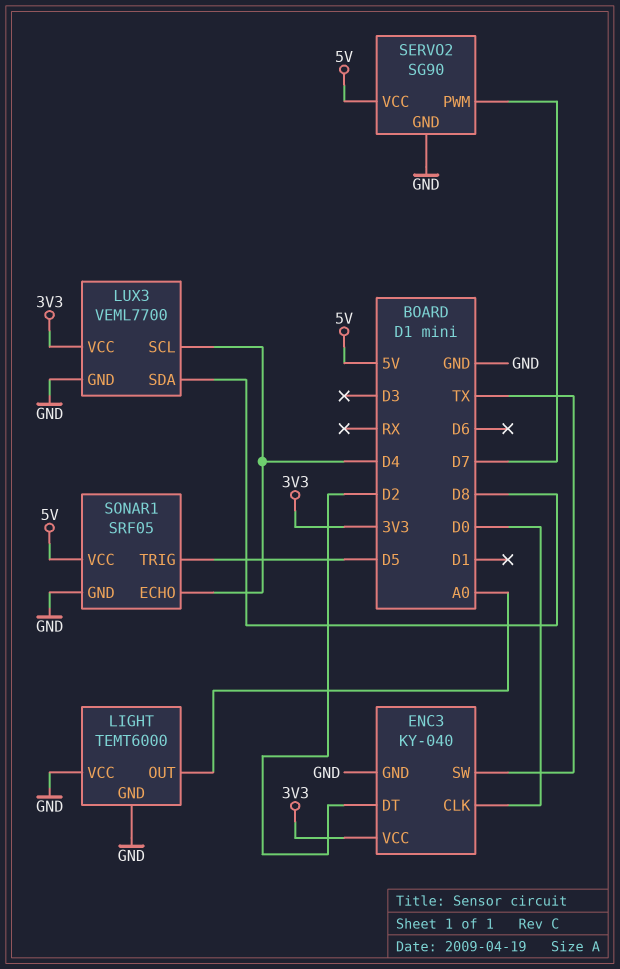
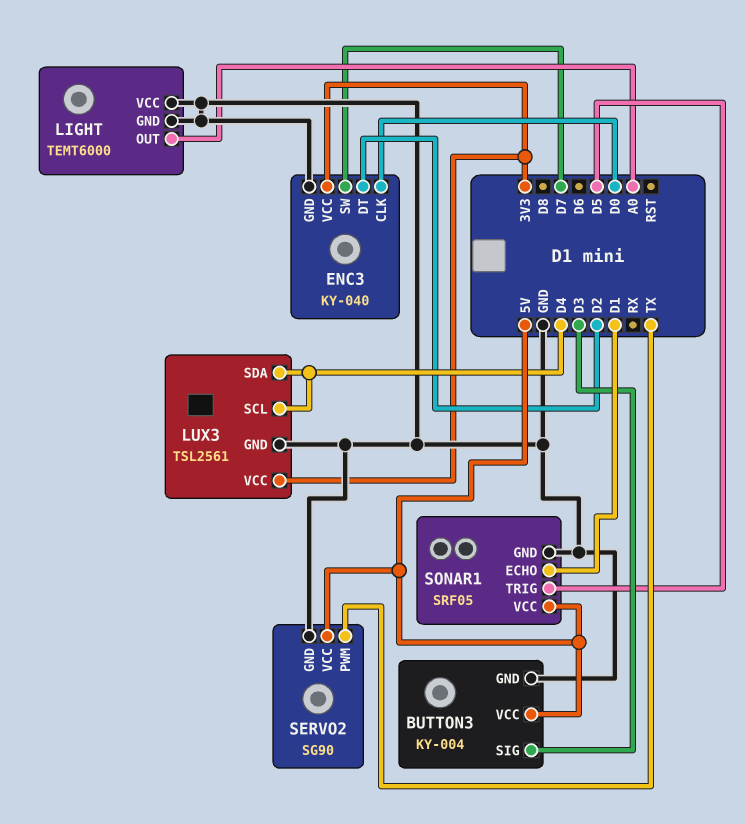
BUTTON3: none -> KY-004
BUTTON3 pin GND: none -> GND
BUTTON3 pin SIG: none -> D3
BUTTON3 pin VCC: none -> 5V
ENC3 pin SW: TX -> D7
LUX3: VEML7700 -> TSL2561
LUX3 pin SDA: D8 -> D4
SERVO2 pin PWM: D7 -> TX
SONAR1 pin ECHO: D4 -> D1

